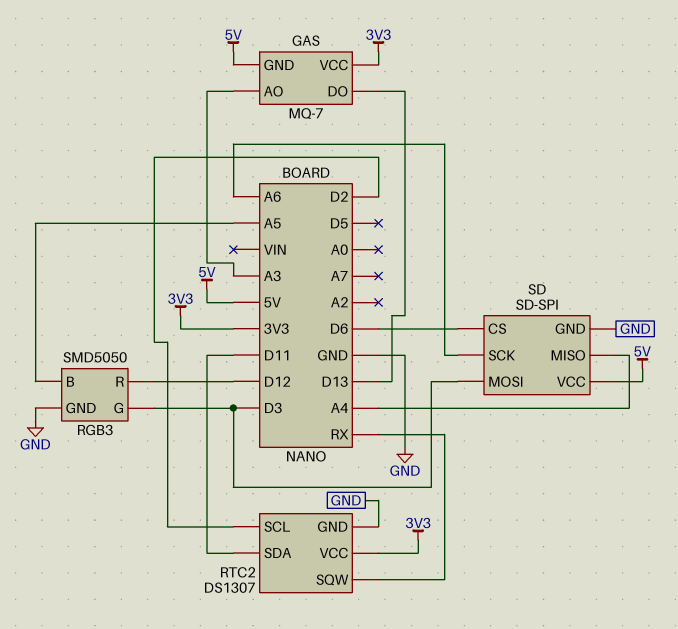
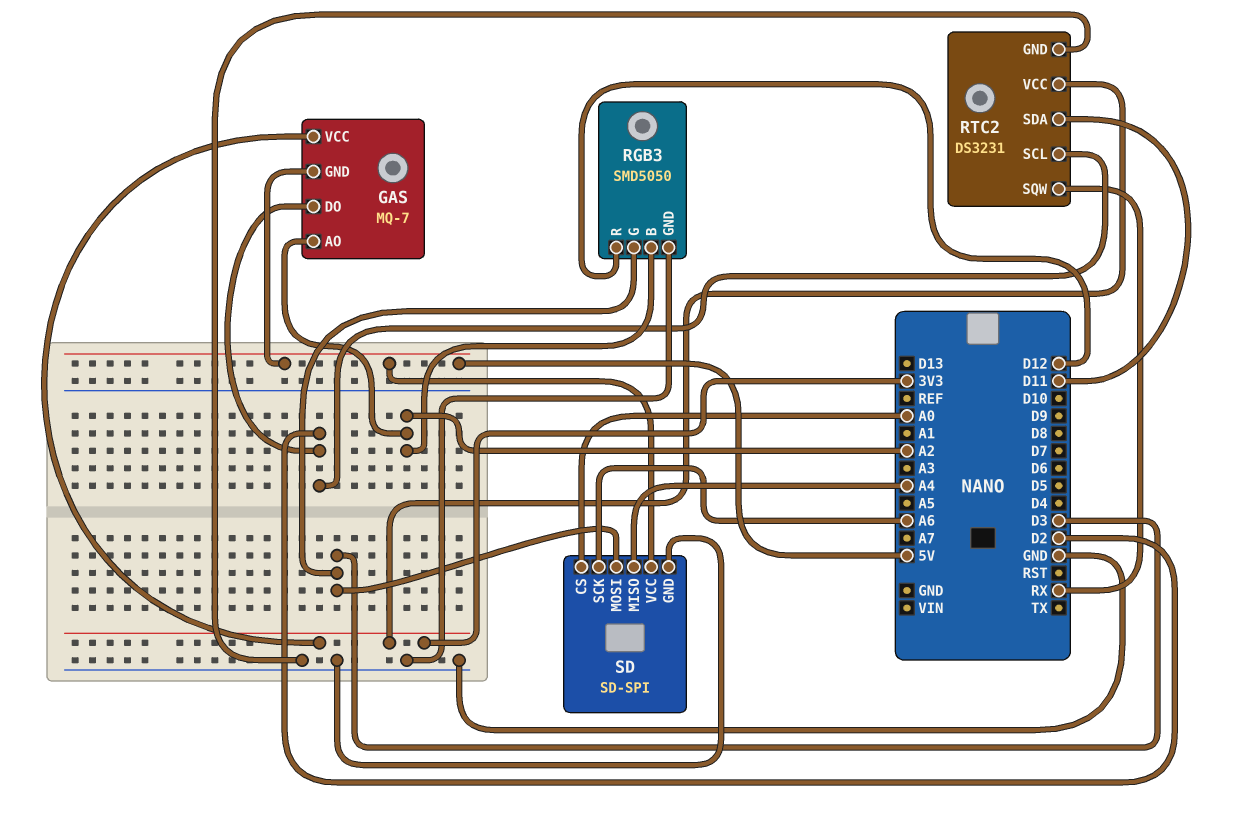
GAS pin AO: A3 -> A2
GAS pin DO: D13 -> D2
RGB3 pin B: A5 -> A2
RTC2: DS1307 -> DS3231
SD pin CS: D6 -> A0

